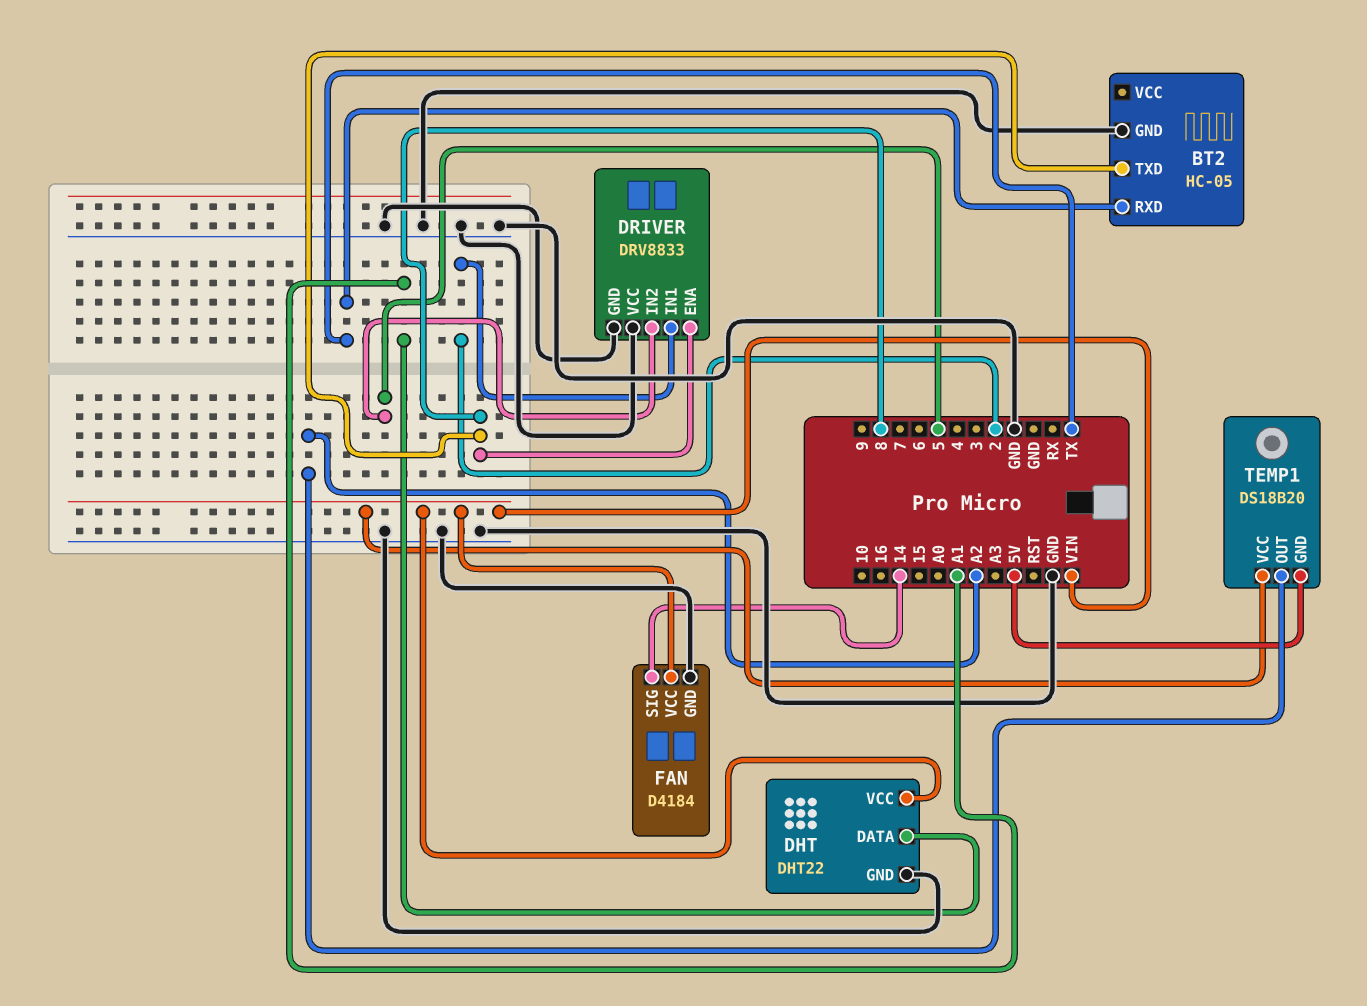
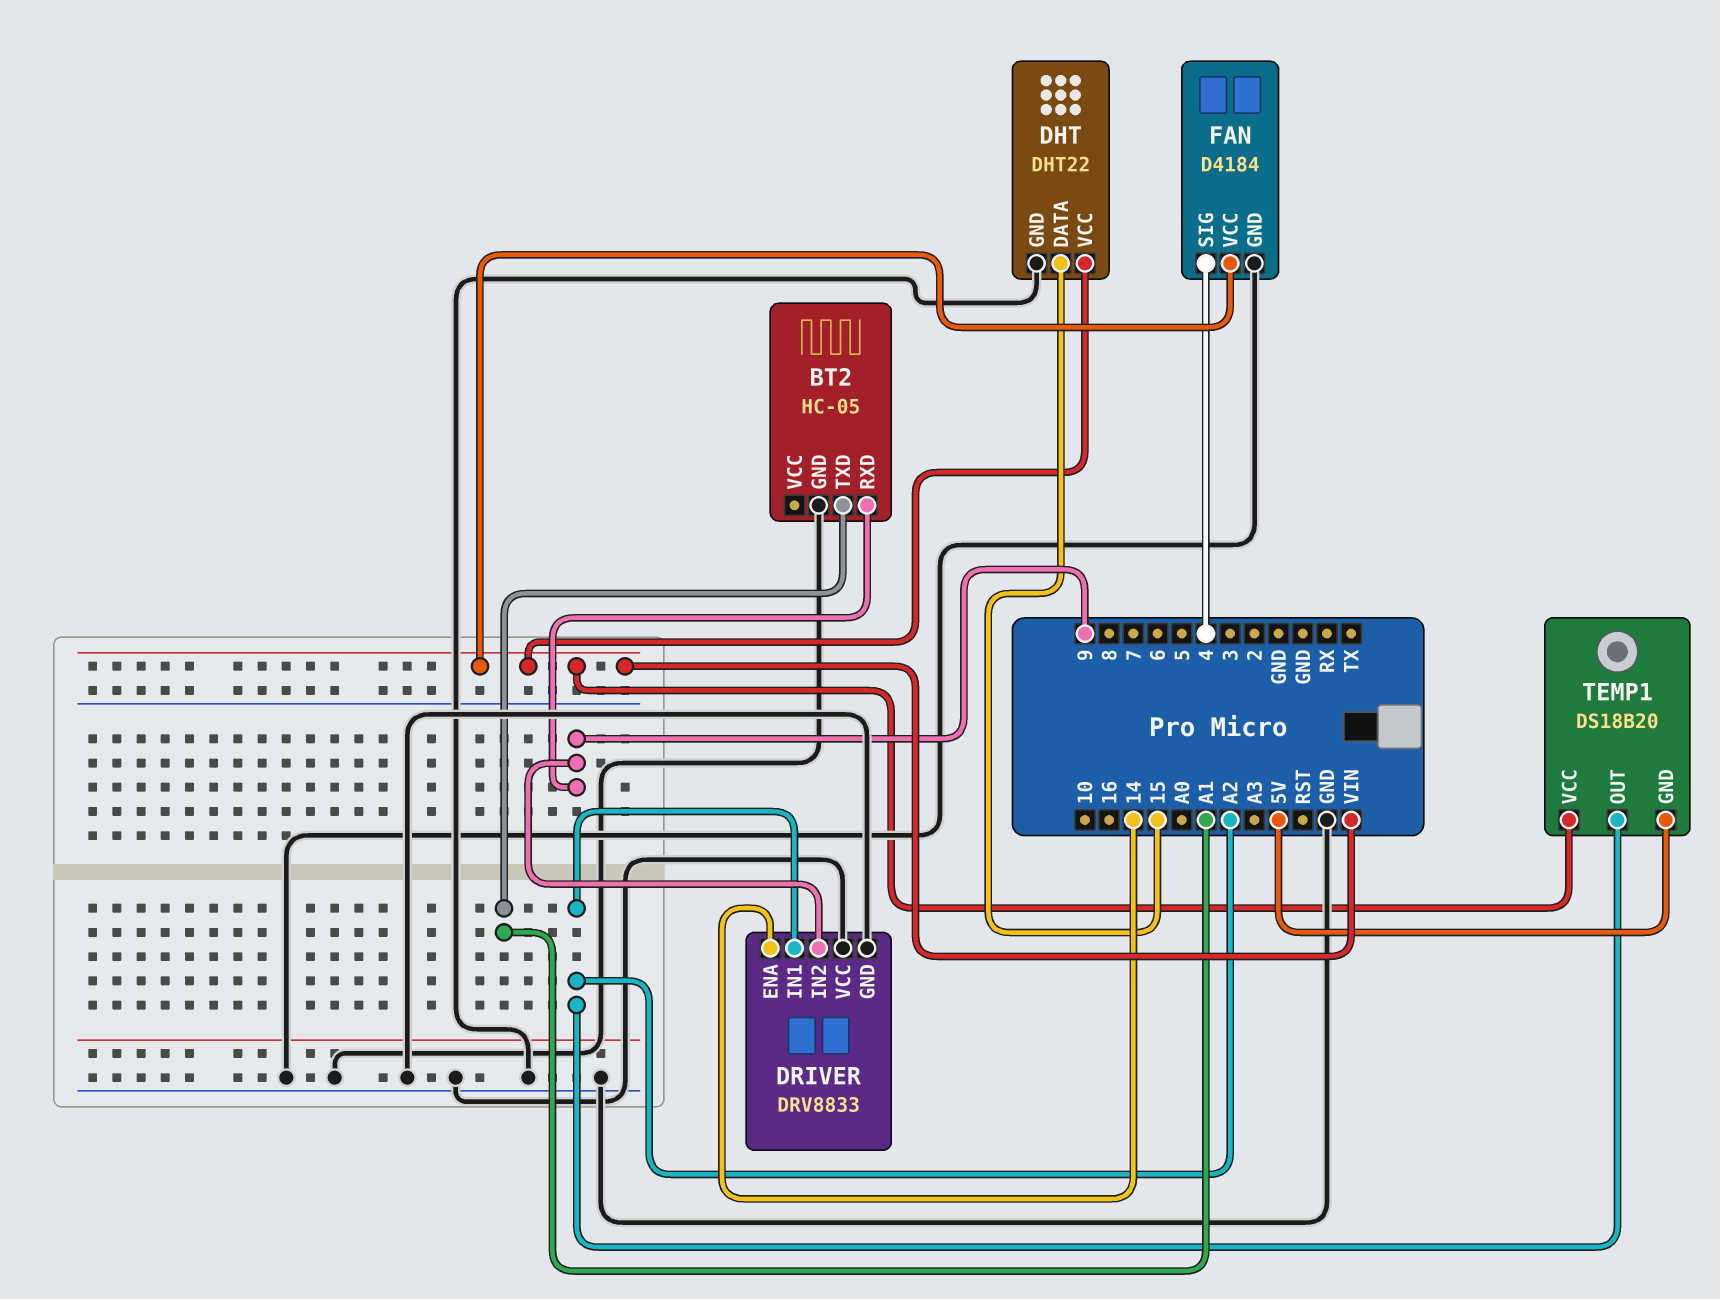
BT2 pin RXD: TX -> 9
BT2 pin TXD: 8 -> A1
DHT pin DATA: A1 -> 15
DRIVER pin ENA: 8 -> 14
DRIVER pin IN1: 2 -> A2
DRIVER pin IN2: 5 -> 9
FAN pin SIG: 14 -> 4

